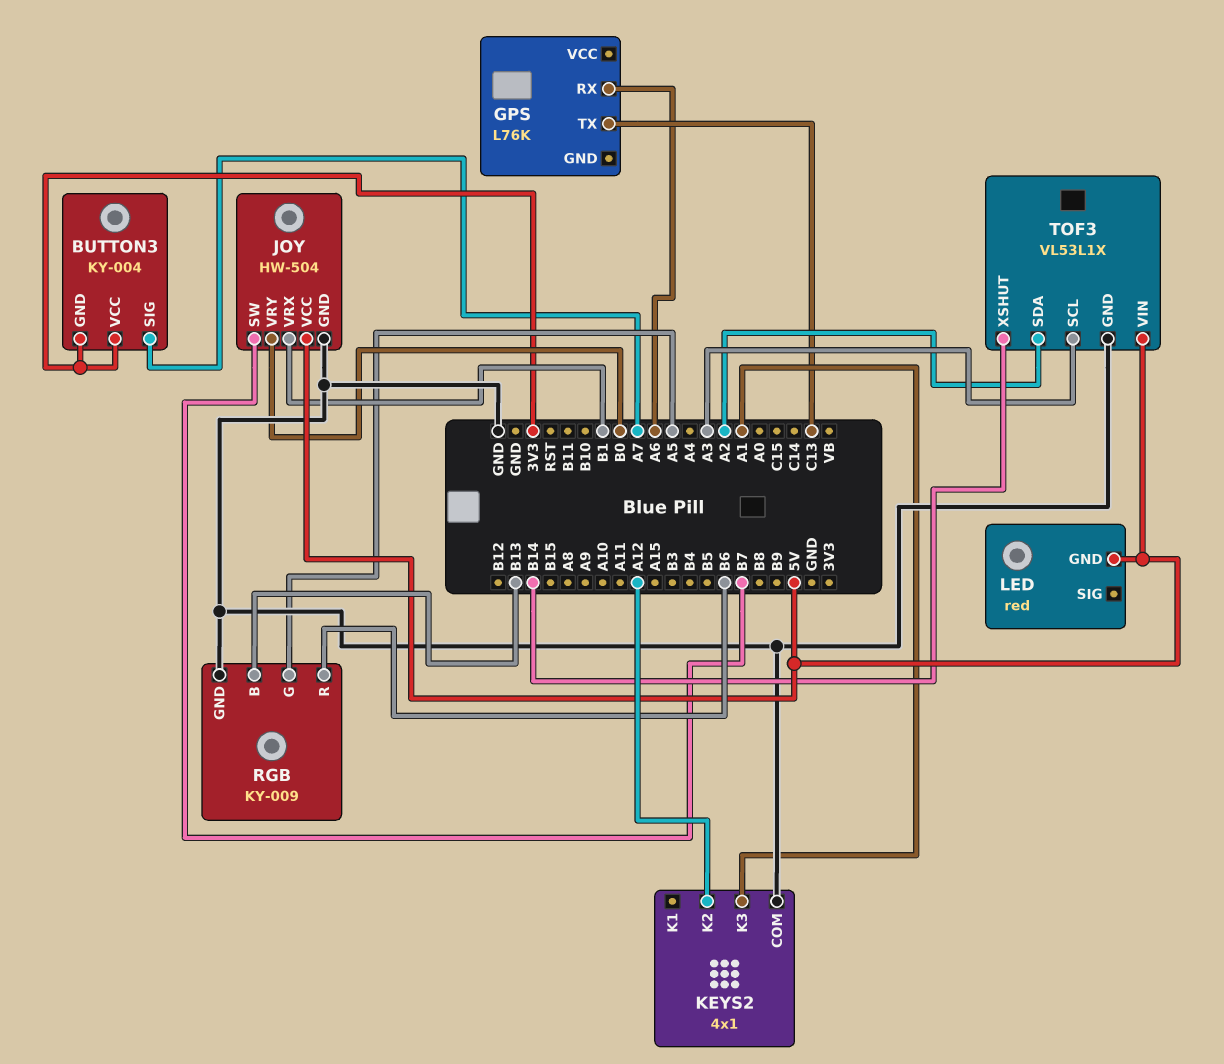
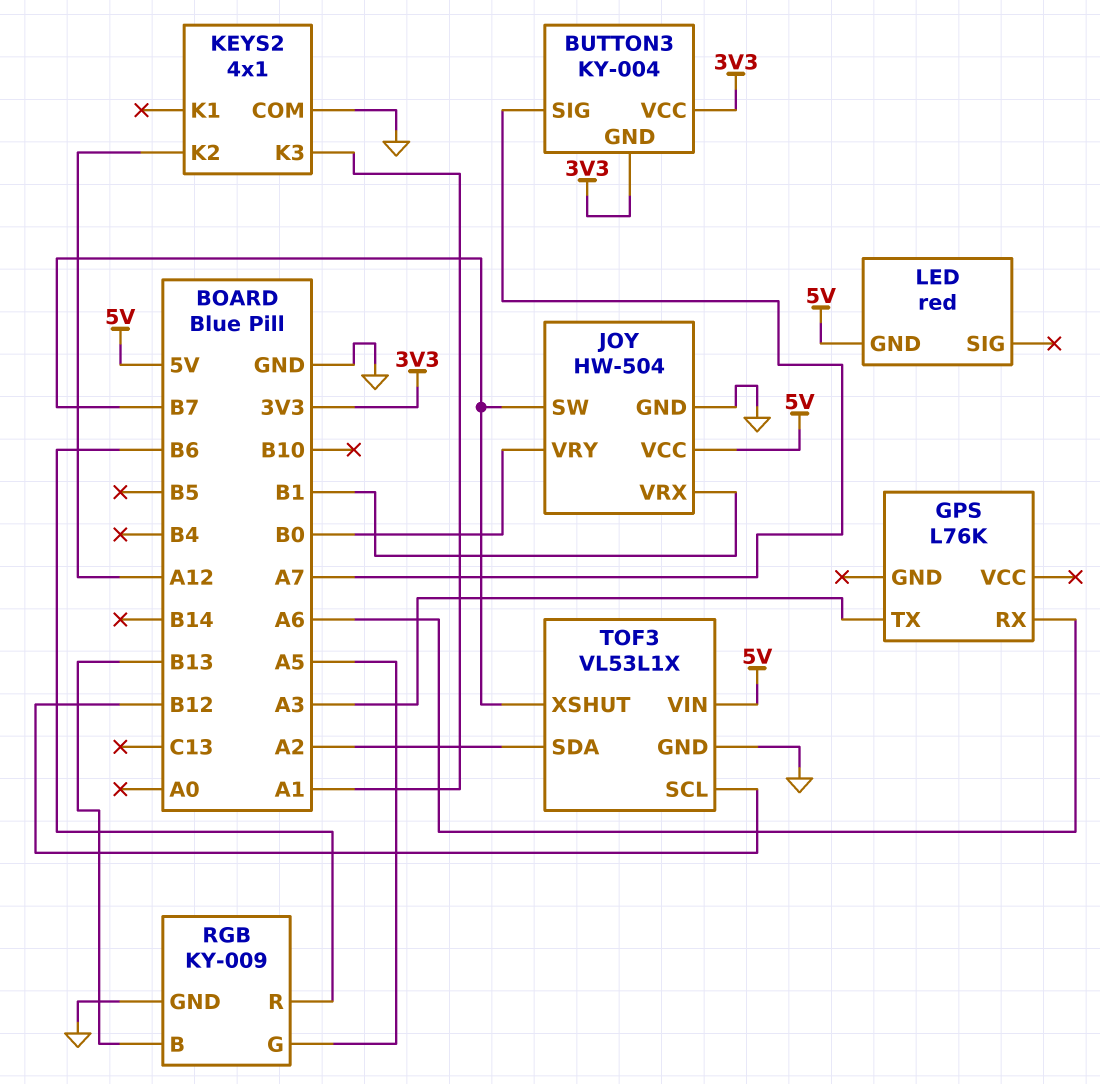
GPS pin TX: C13 -> A3
TOF3 pin SCL: A3 -> B12
TOF3 pin XSHUT: B14 -> B7

